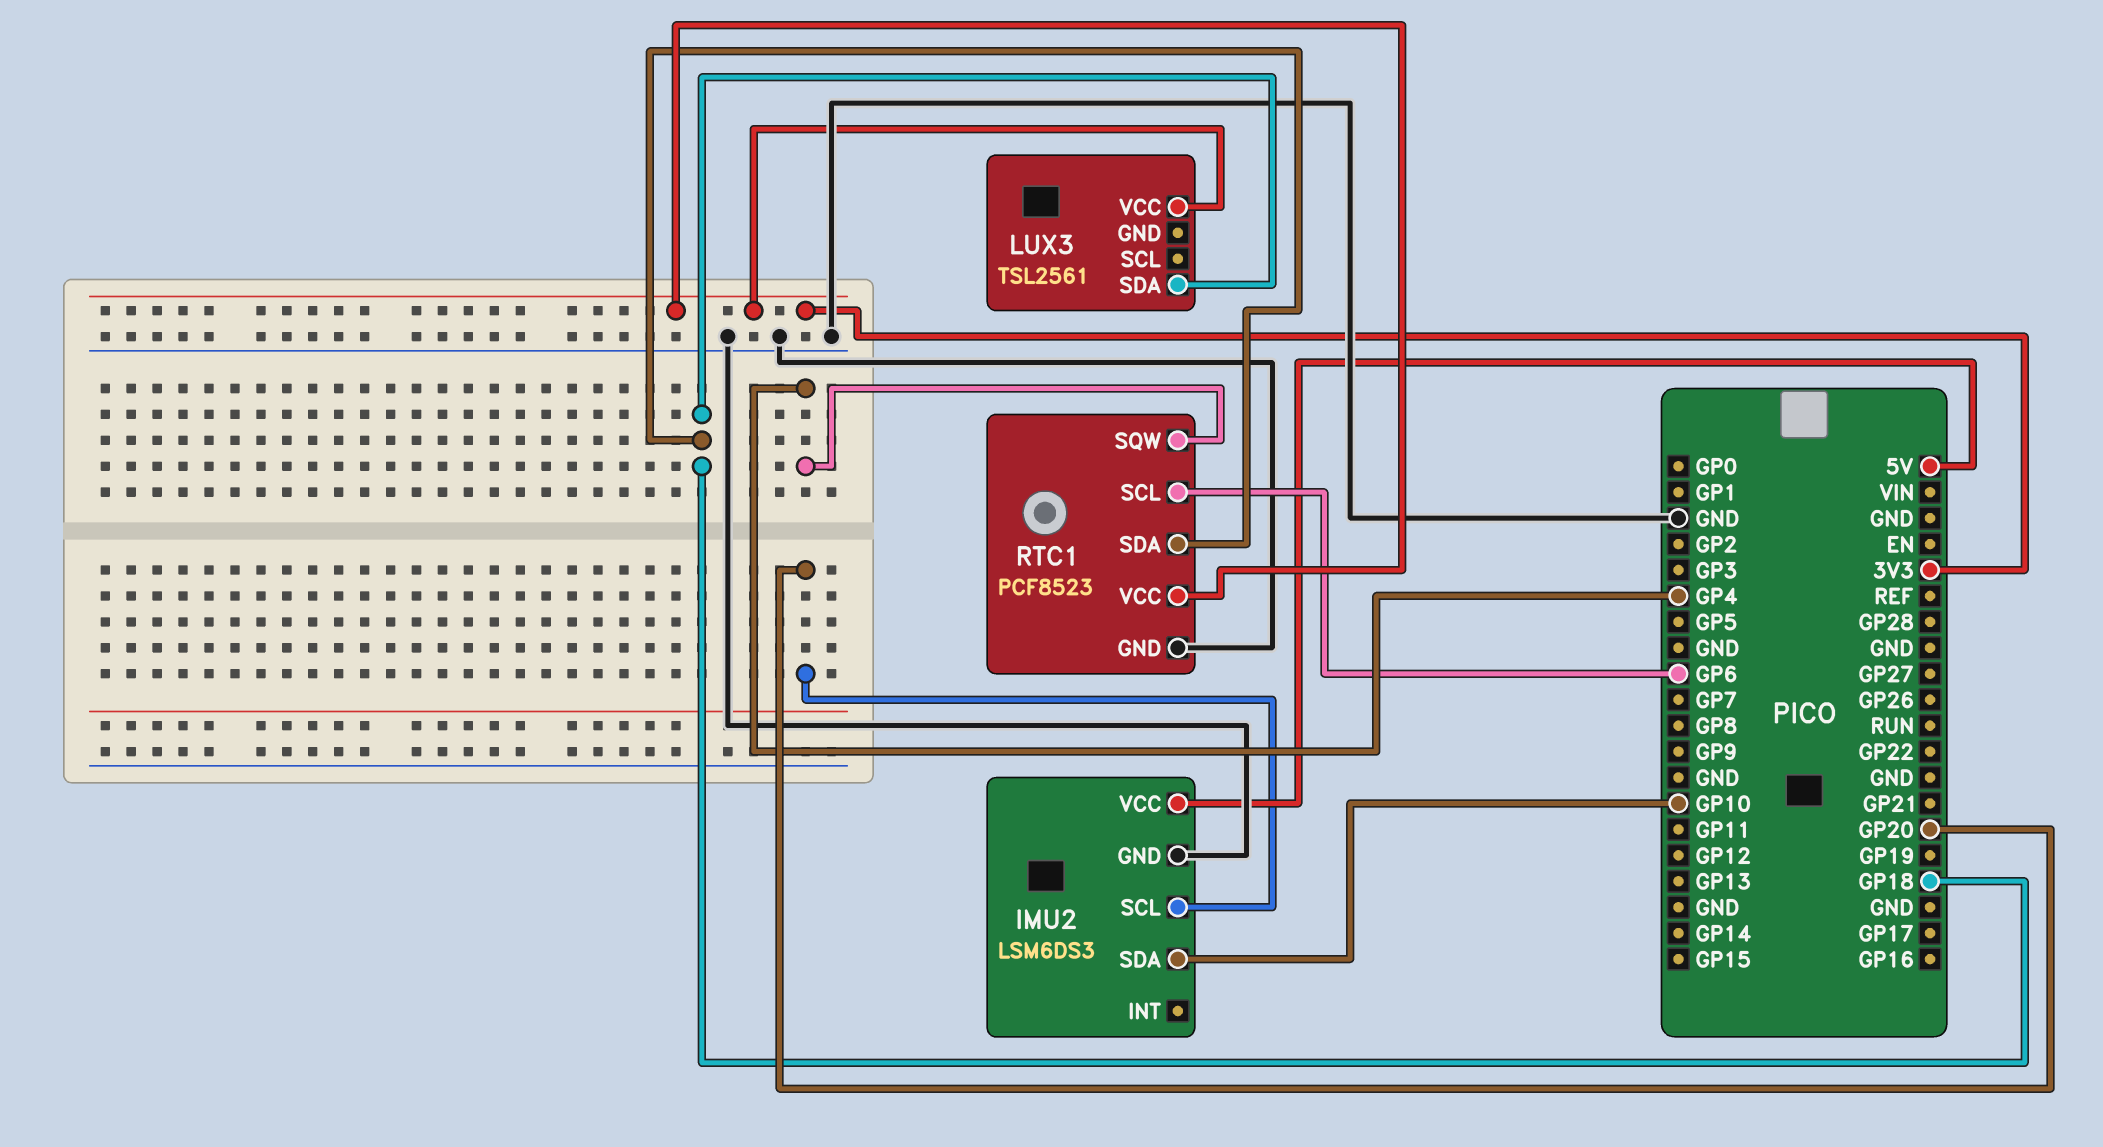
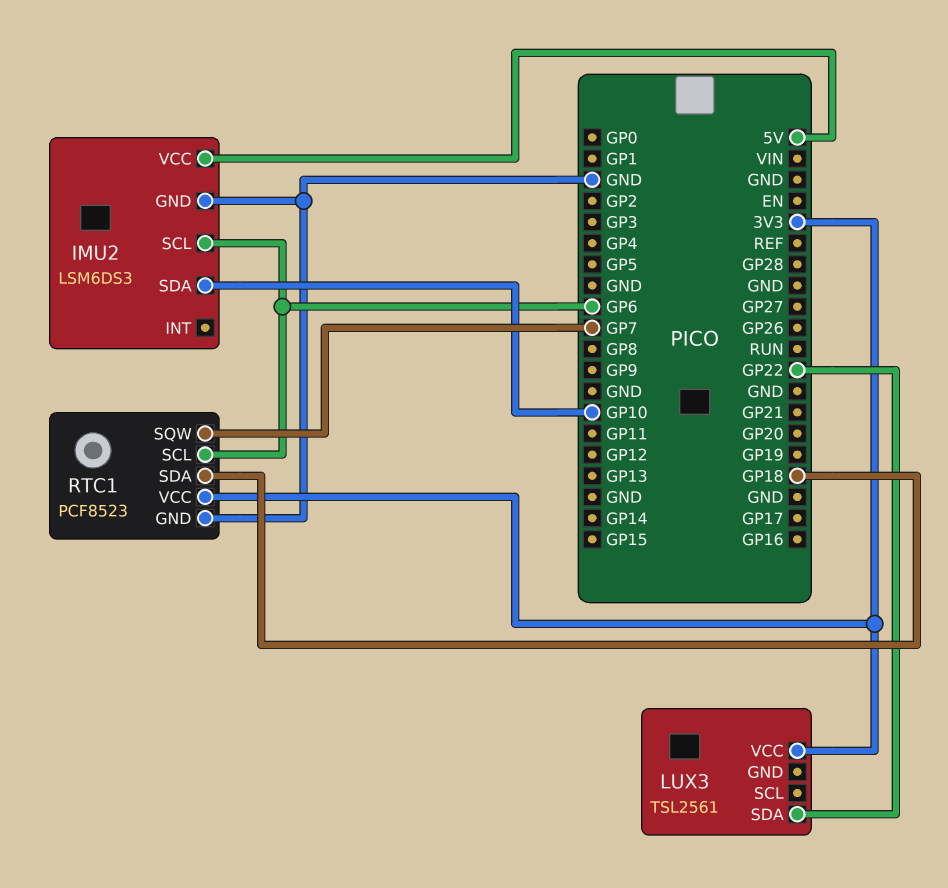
IMU2 pin SCL: GP20 -> GP6
LUX3 pin SDA: GP18 -> GP22
RTC1 pin SQW: GP4 -> GP7

